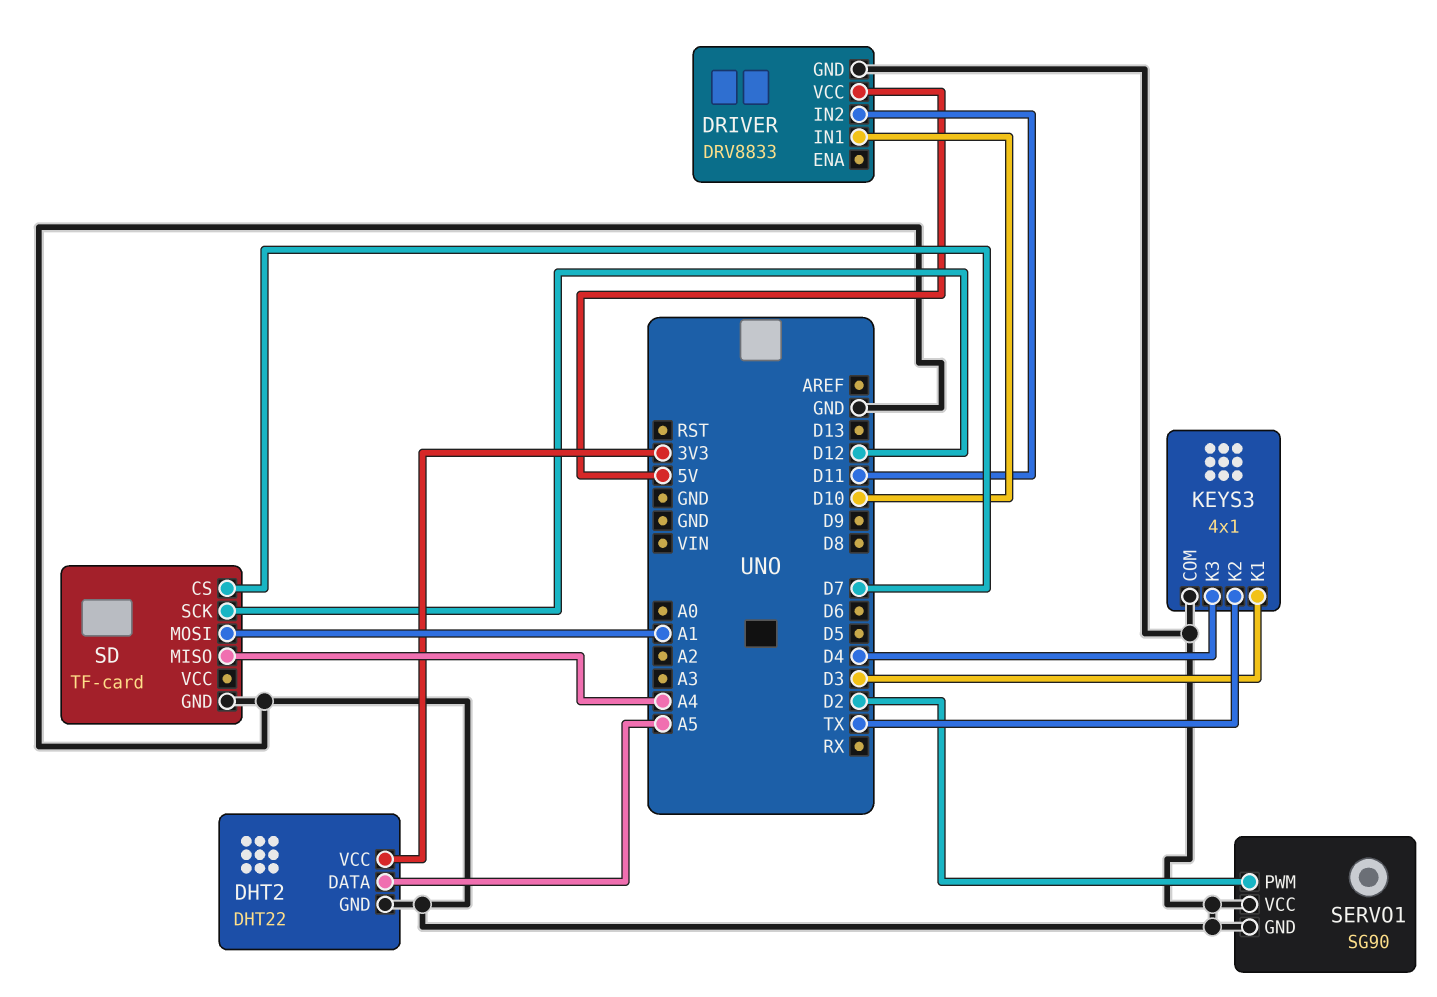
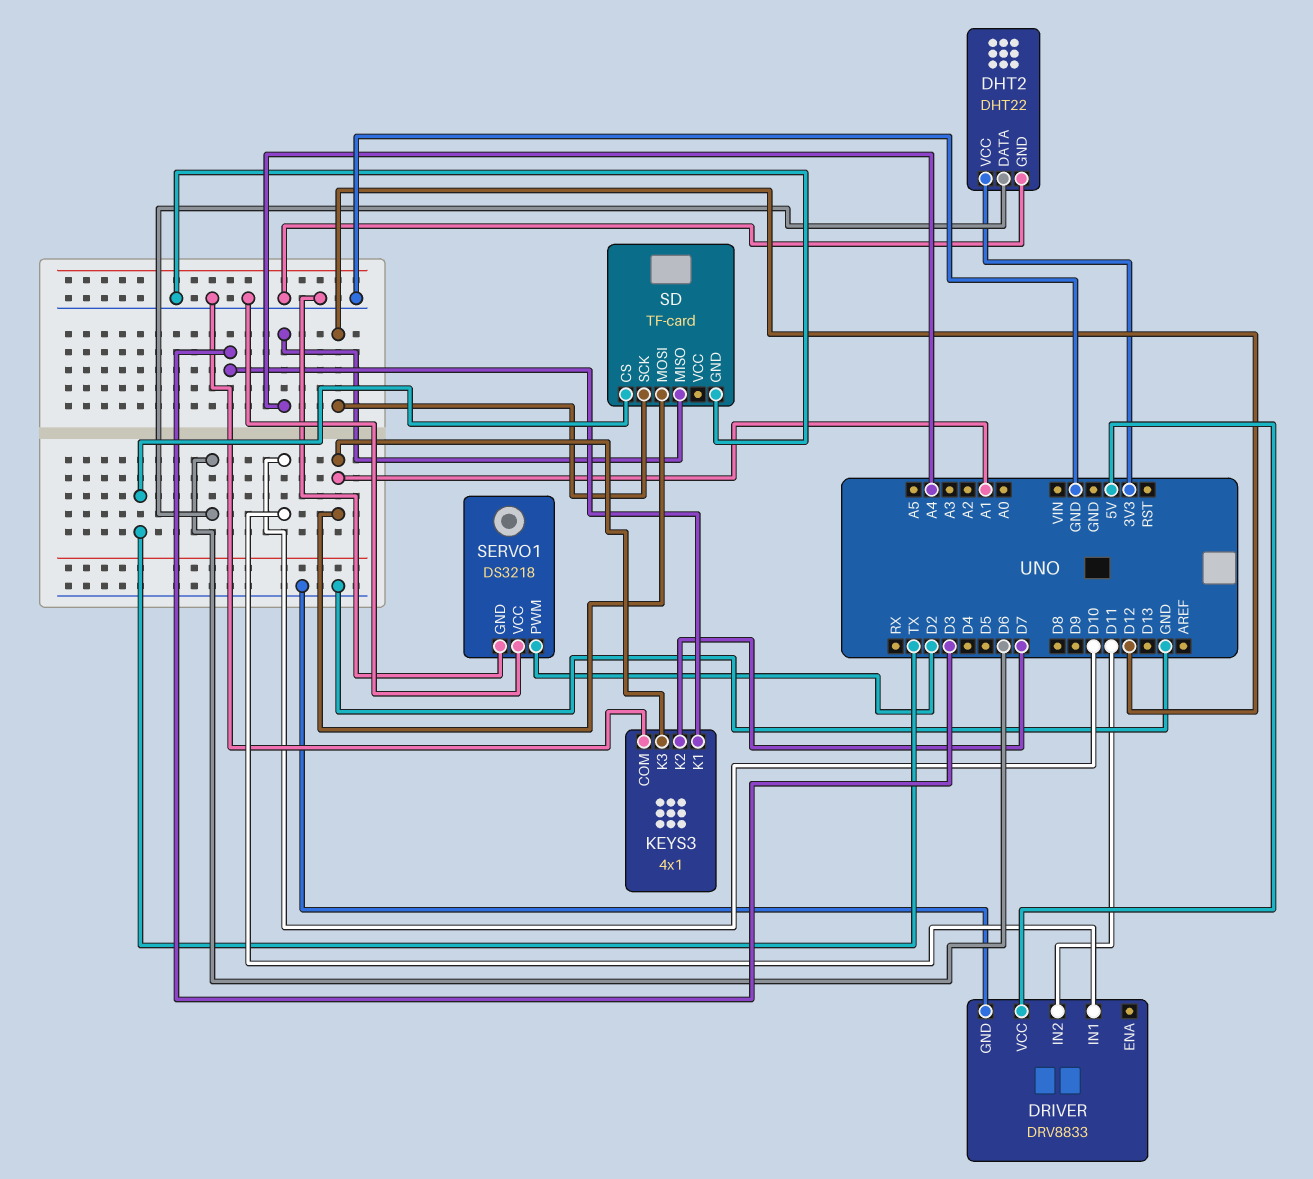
DHT2 pin DATA: A5 -> D6
KEYS3 pin K2: TX -> D7
KEYS3 pin K3: D4 -> A1
SD pin CS: D7 -> TX
SERVO1: SG90 -> DS3218

